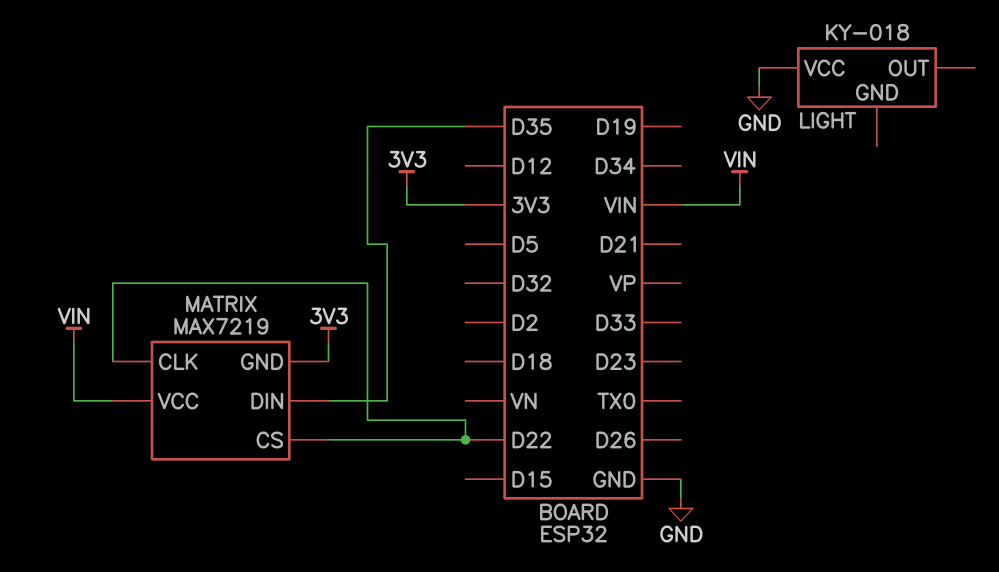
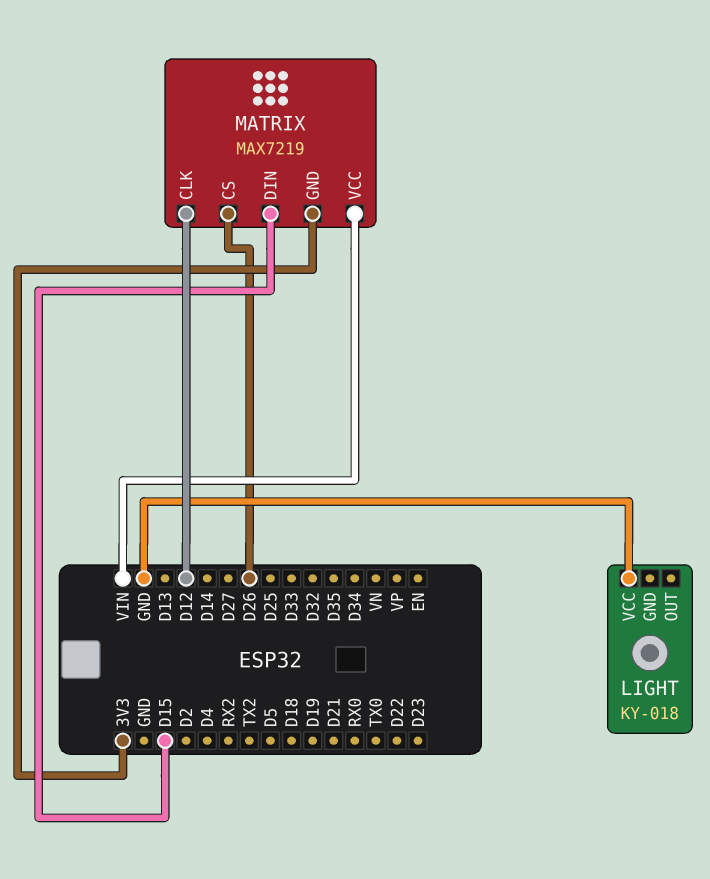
MATRIX pin CLK: D22 -> D12
MATRIX pin CS: D22 -> D26
MATRIX pin DIN: D35 -> D15

